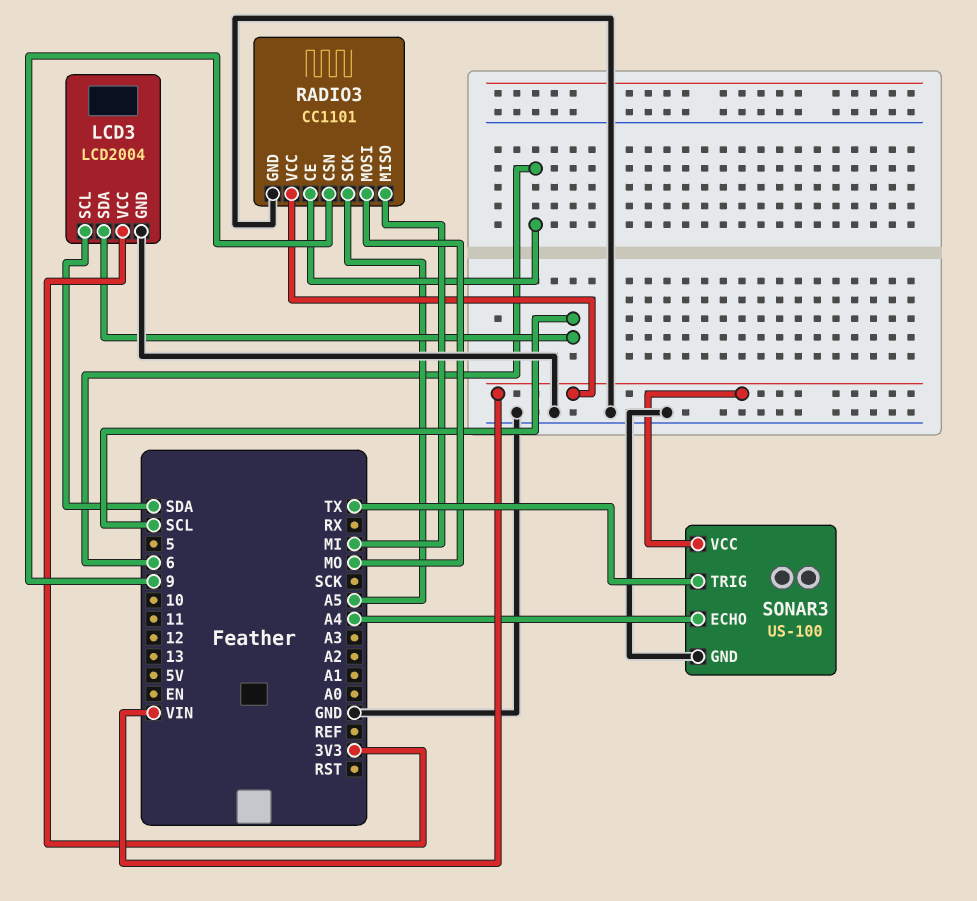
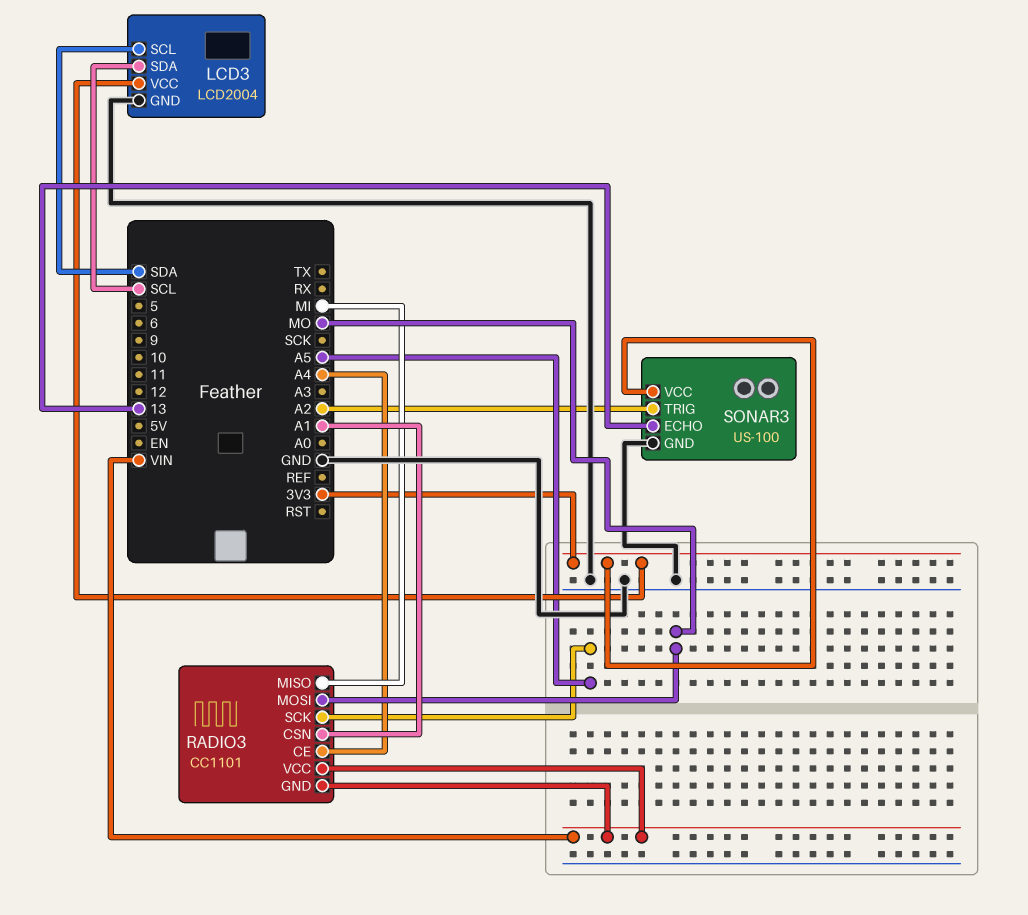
RADIO3 pin CE: 6 -> A4
RADIO3 pin CSN: 9 -> A1
RADIO3 pin GND: GND -> VIN
SONAR3 pin ECHO: A4 -> 13
SONAR3 pin TRIG: TX -> A2
SONAR3 pin VCC: VIN -> 3V3

